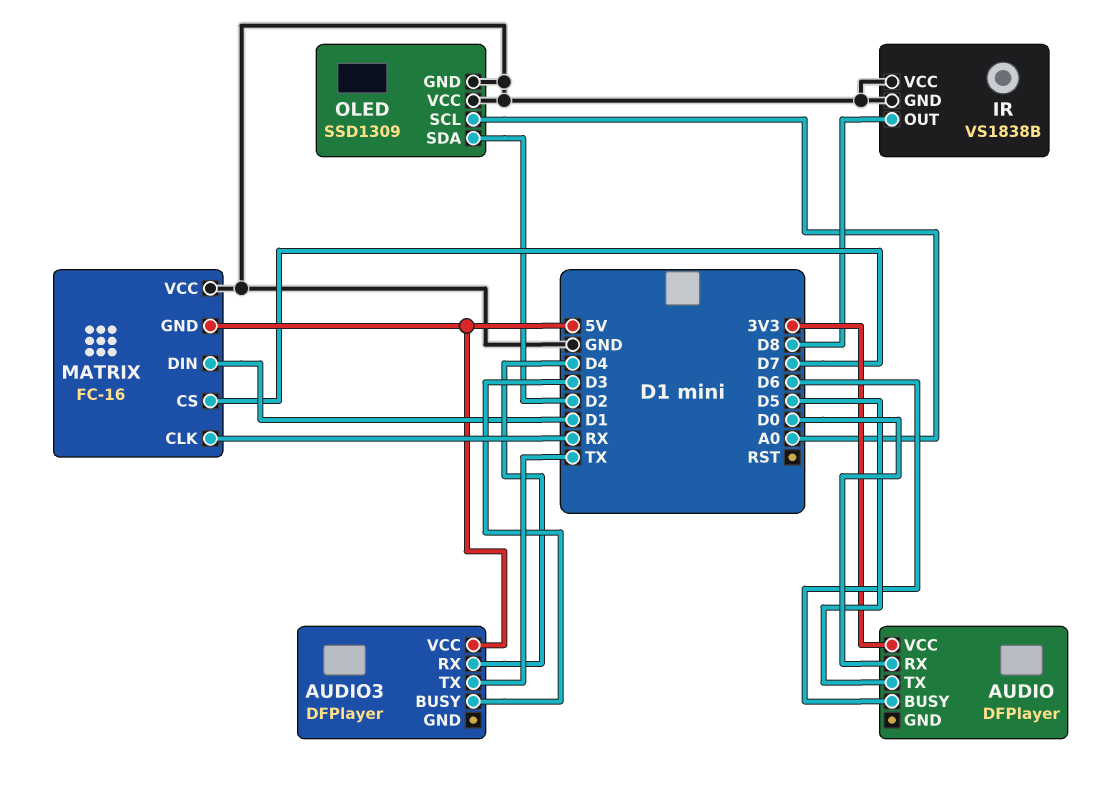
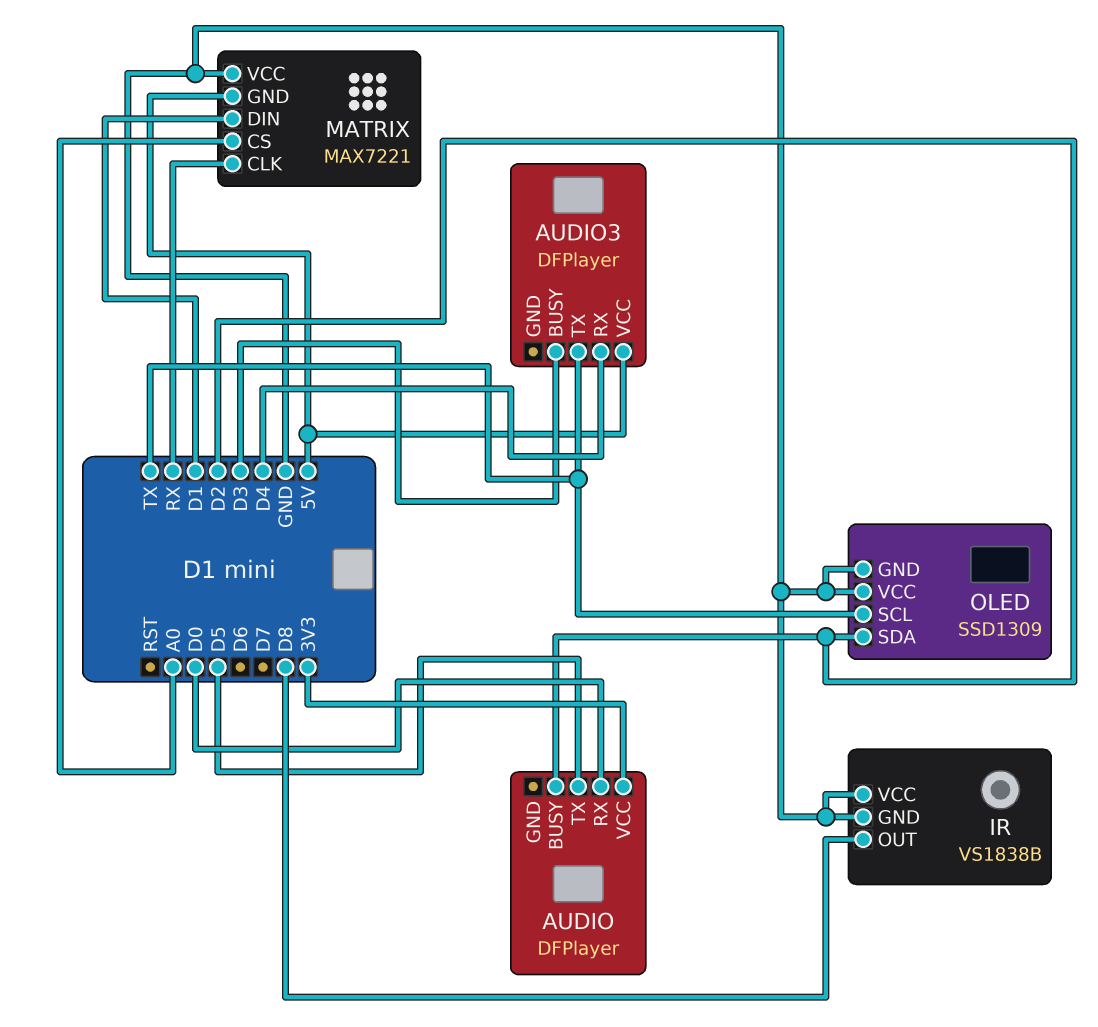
AUDIO pin BUSY: D6 -> D2
MATRIX: FC-16 -> MAX7221
MATRIX pin CS: D7 -> A0
OLED pin SCL: A0 -> TX

